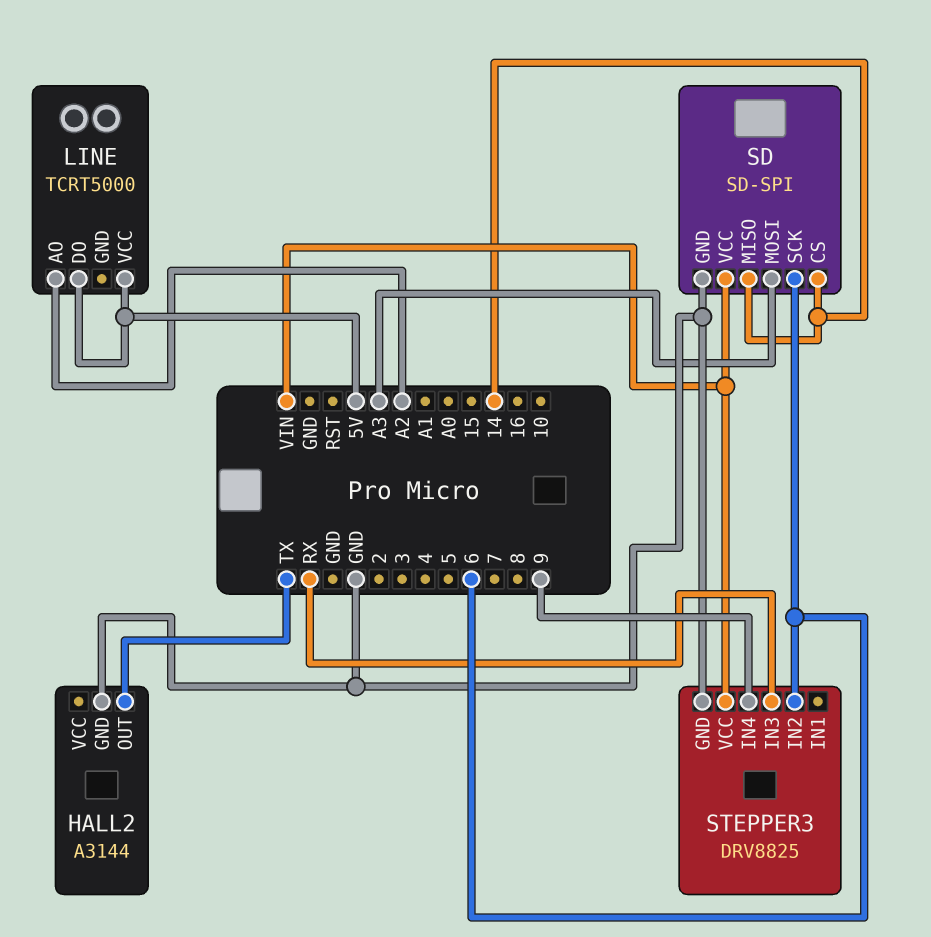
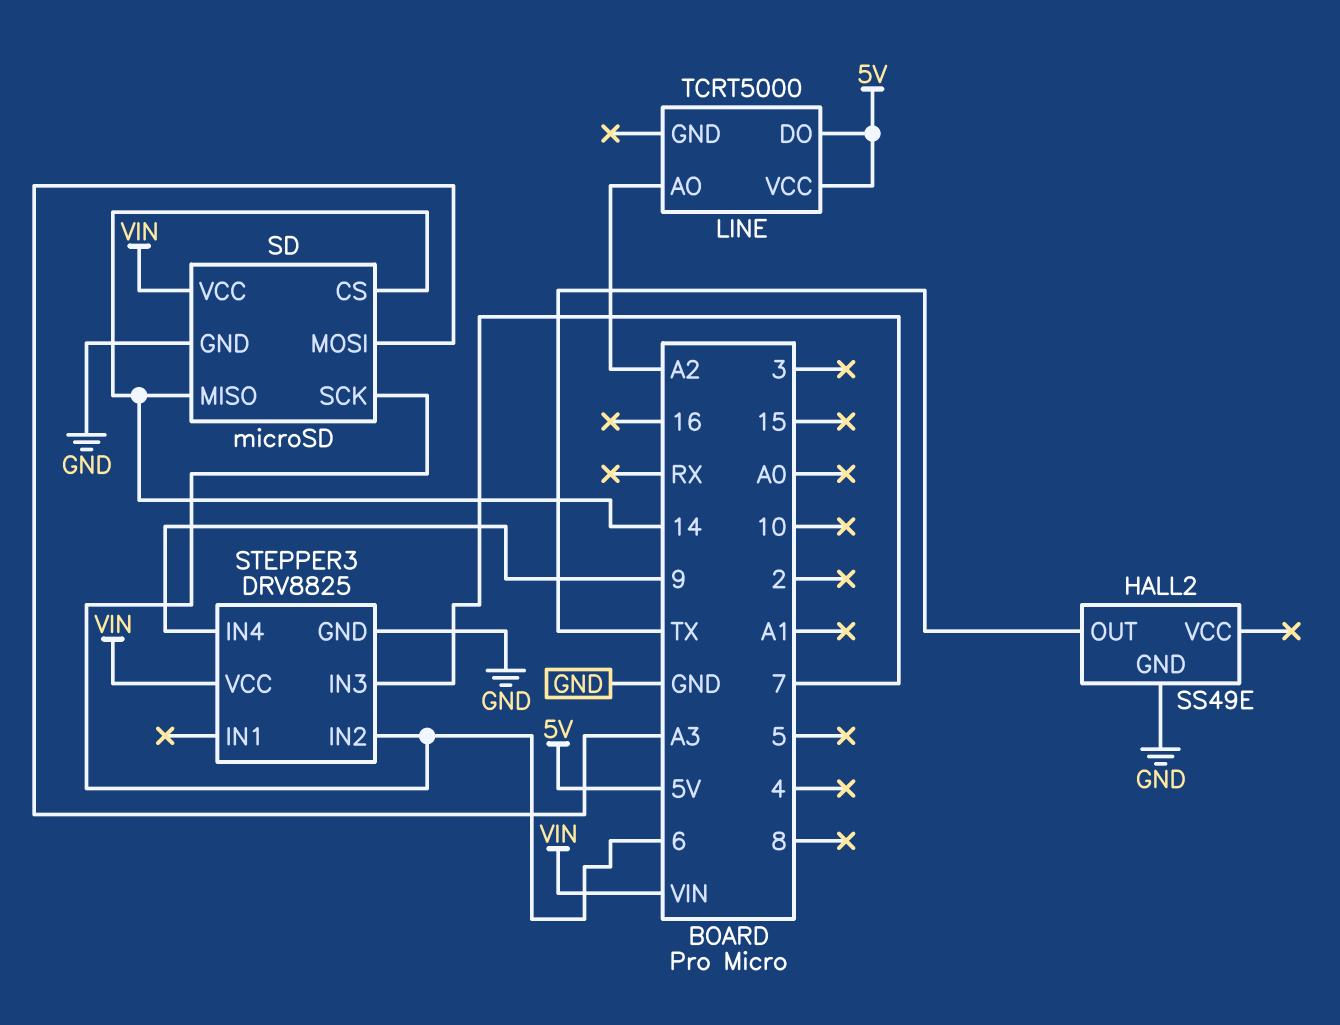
HALL2: A3144 -> SS49E
SD: SD-SPI -> microSD
STEPPER3 pin IN3: RX -> 7

